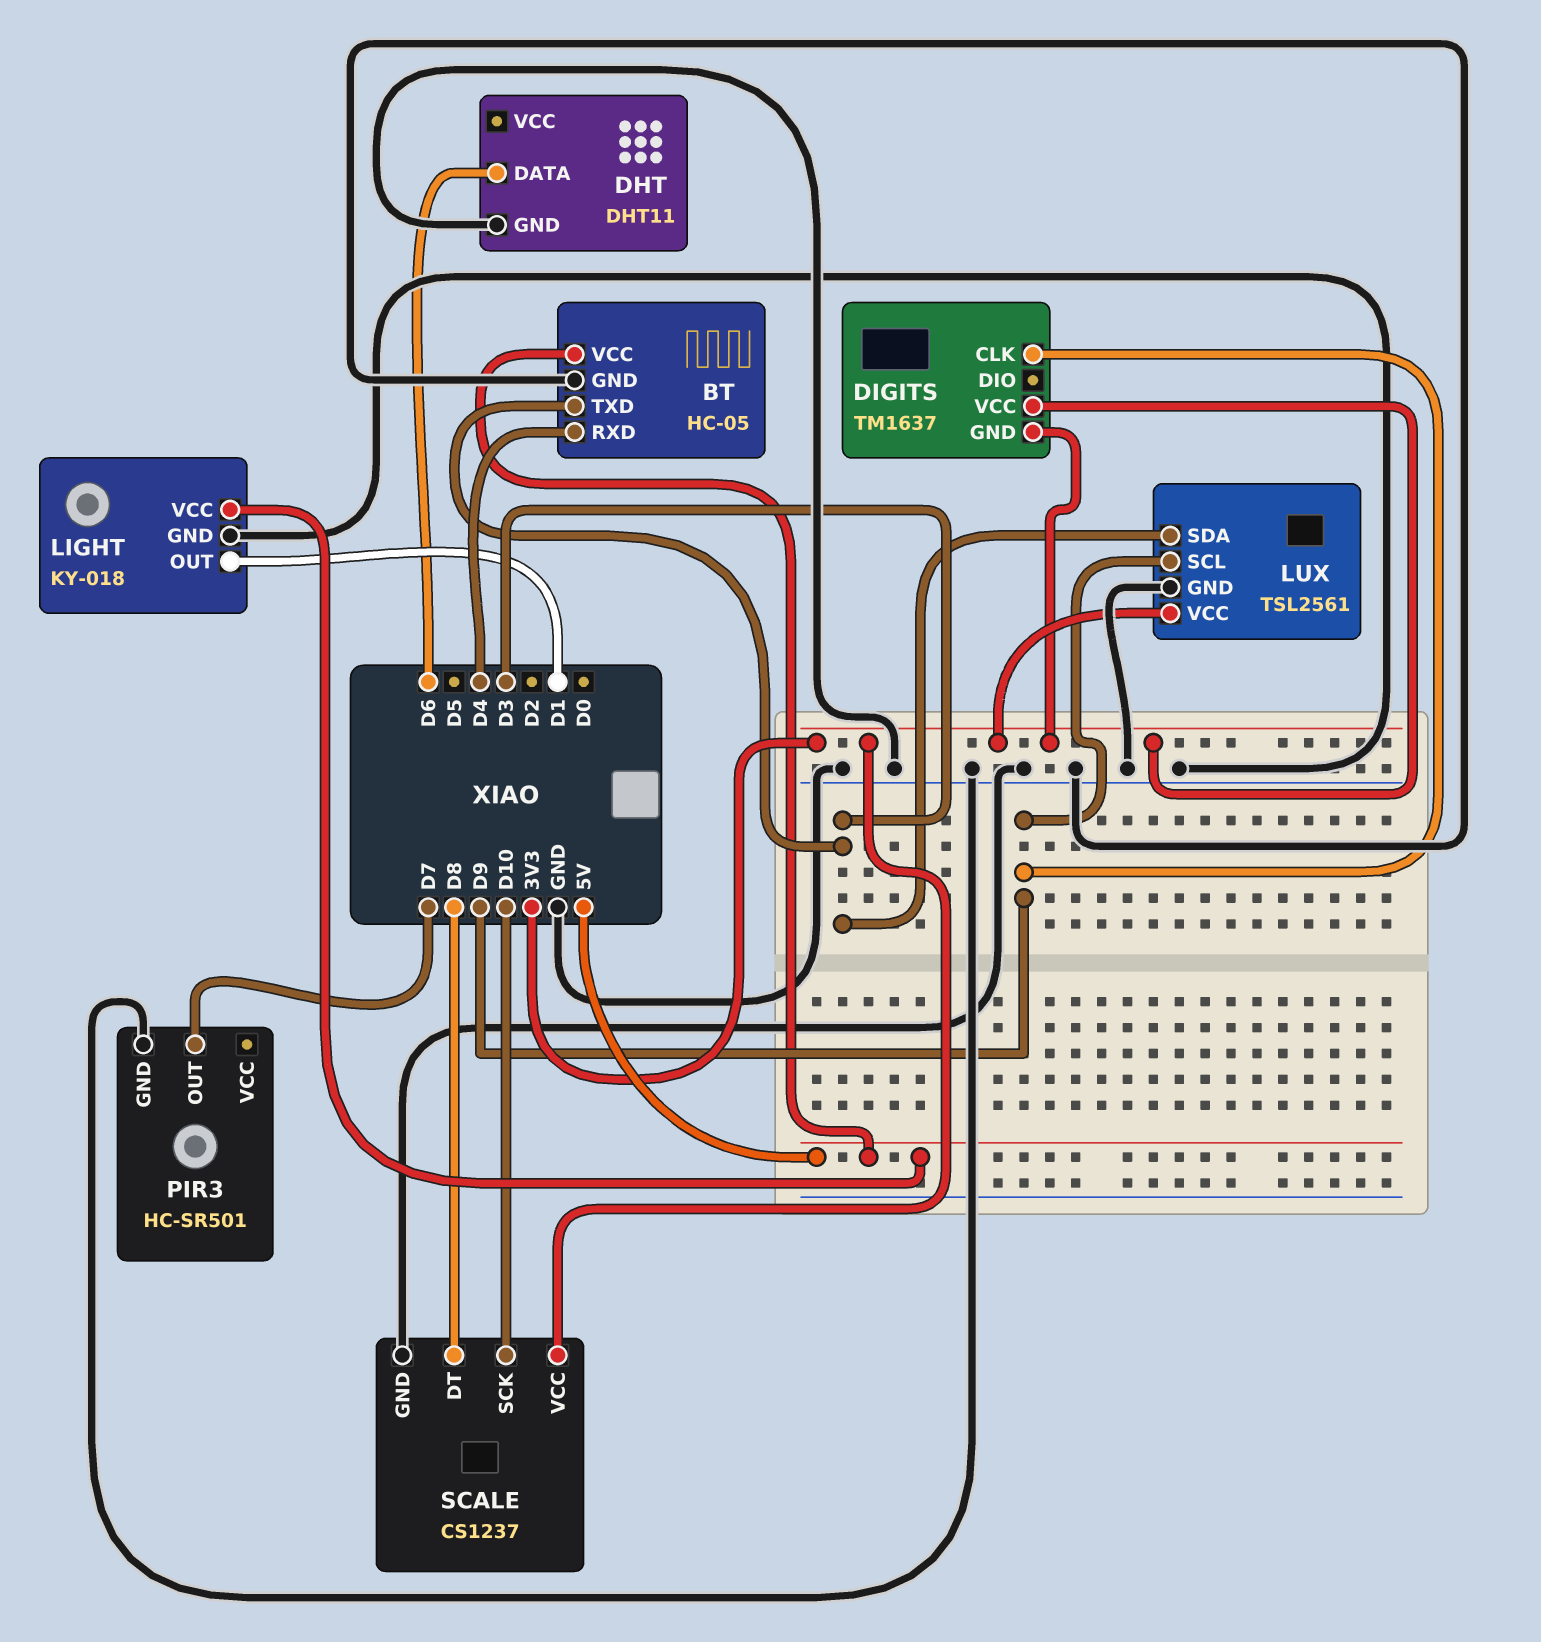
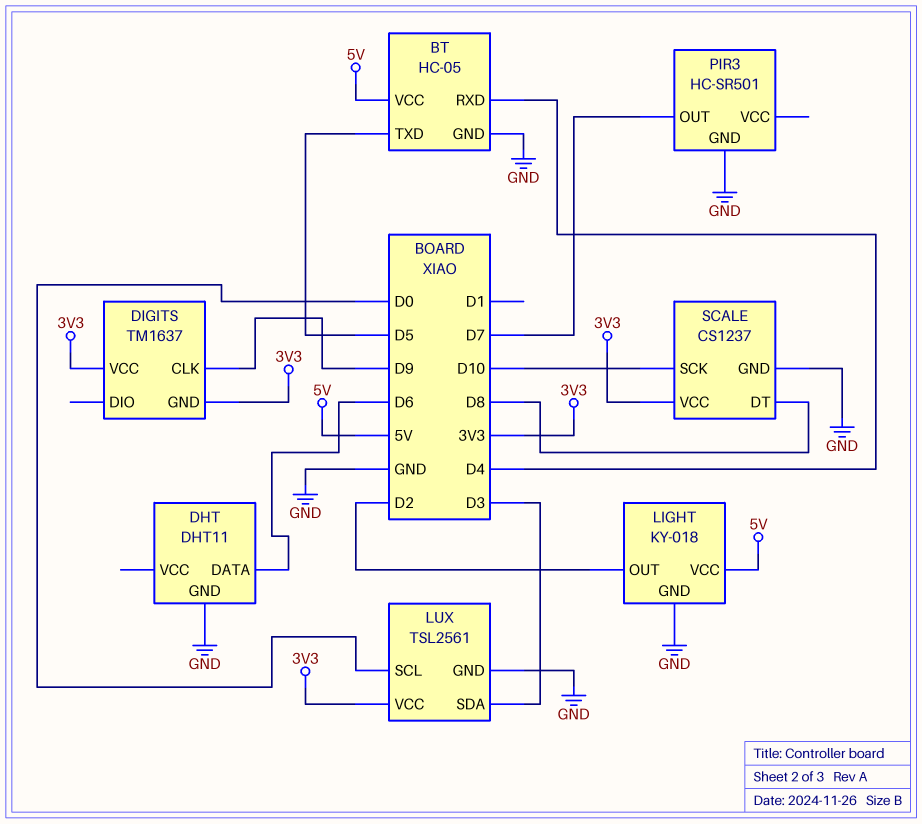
BT pin TXD: D3 -> D5
LIGHT pin OUT: D1 -> D2
LUX pin SCL: D9 -> D0

